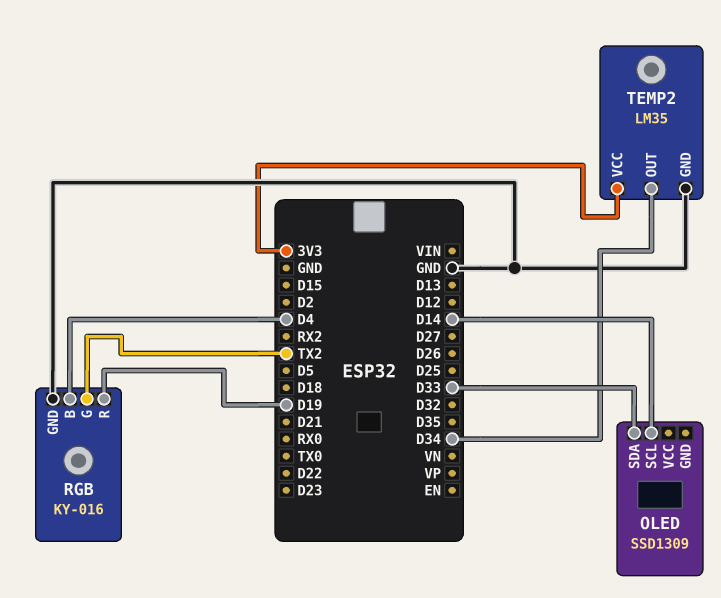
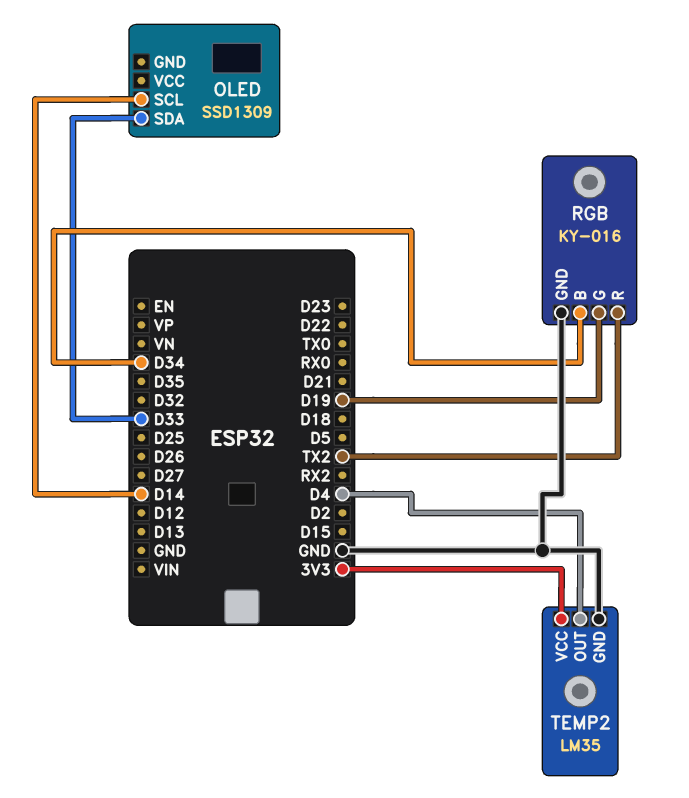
RGB pin B: D4 -> D34
RGB pin G: TX2 -> D19
RGB pin R: D19 -> TX2
TEMP2 pin OUT: D34 -> D4

